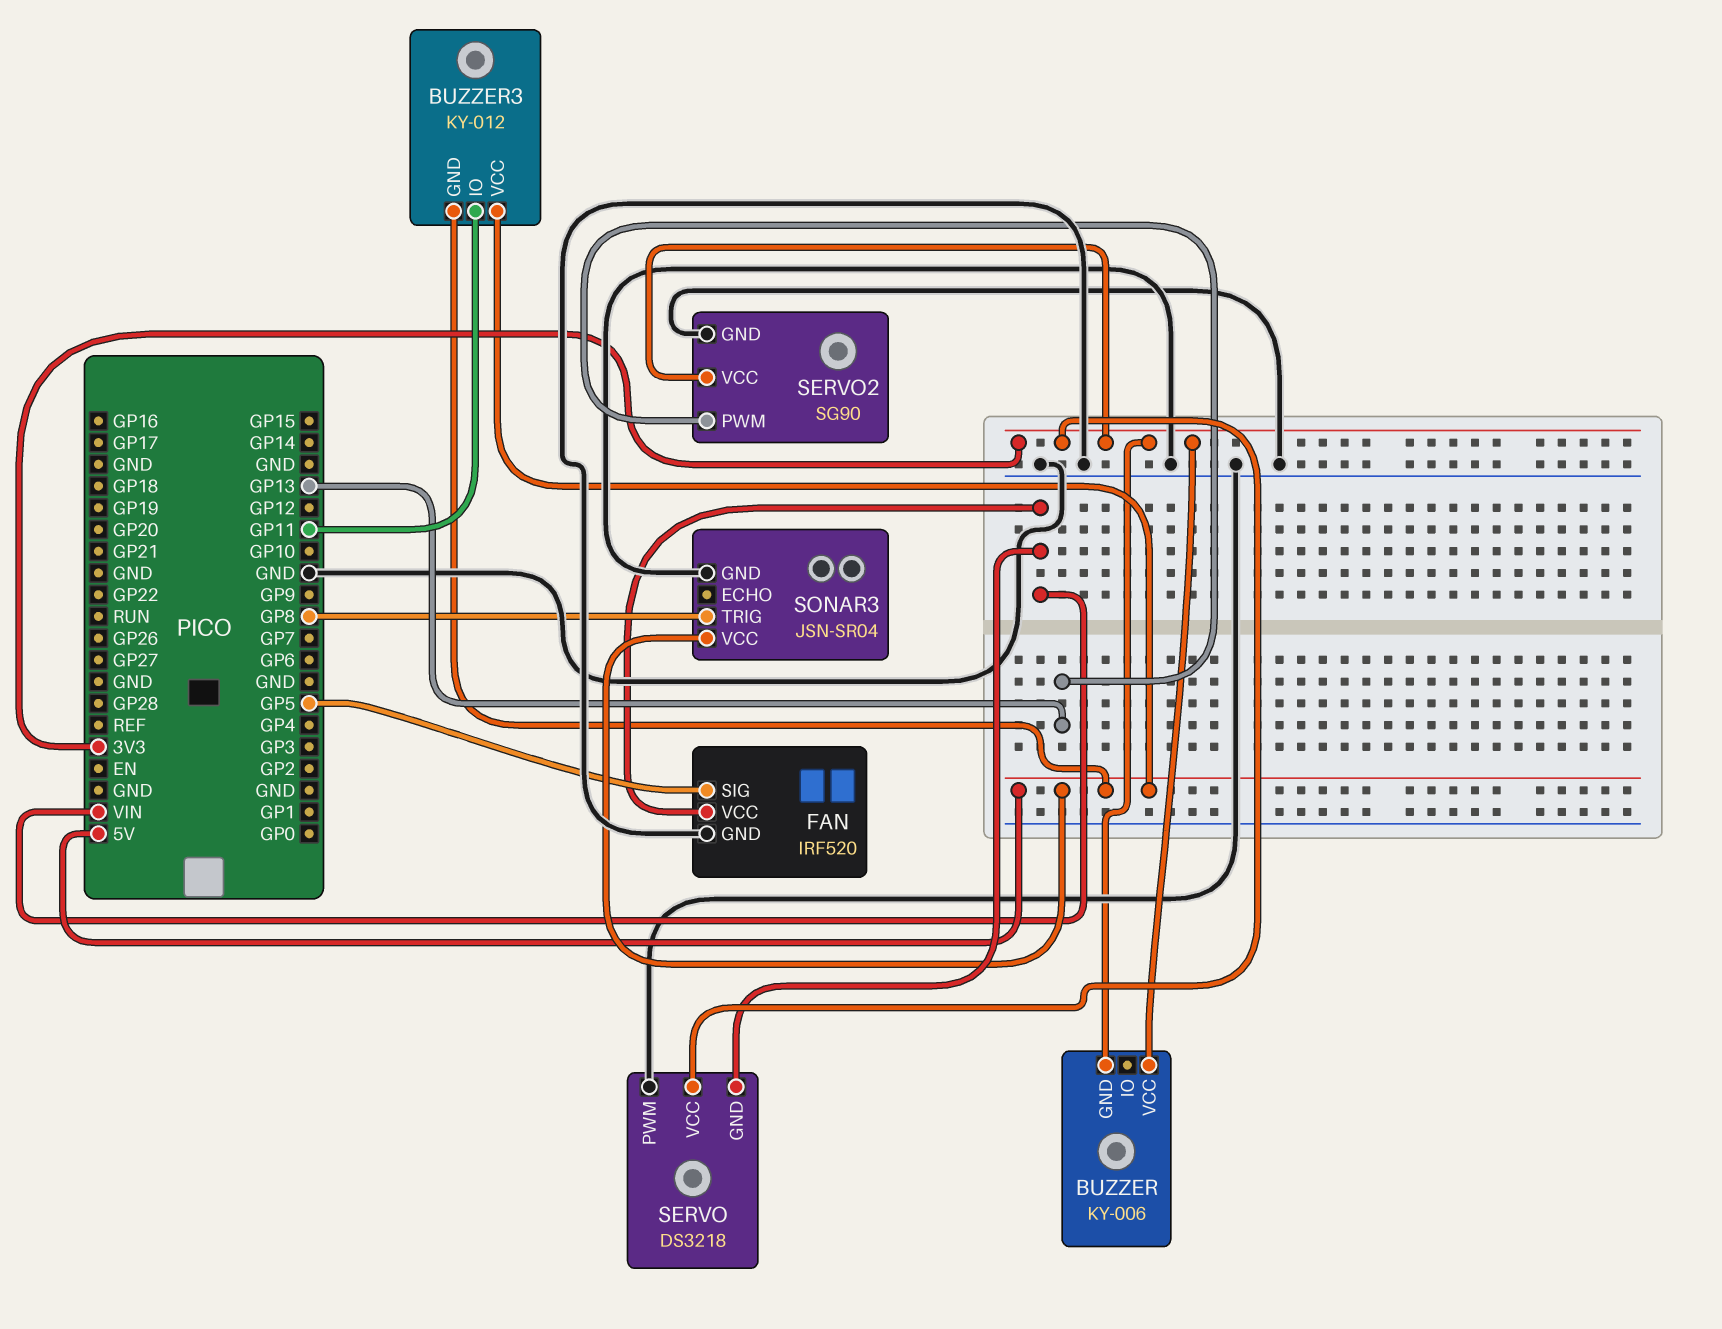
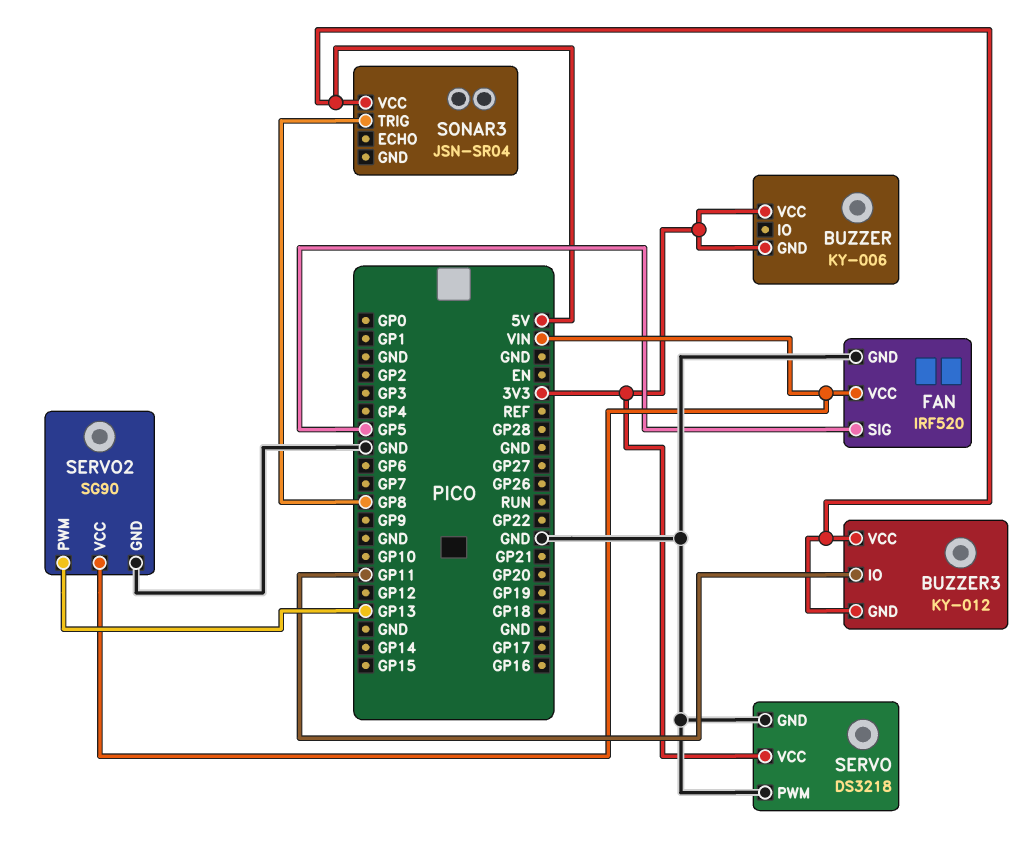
SERVO pin GND: VIN -> GND
SERVO2 pin VCC: 3V3 -> VIN
SONAR3 pin GND: GND -> none

